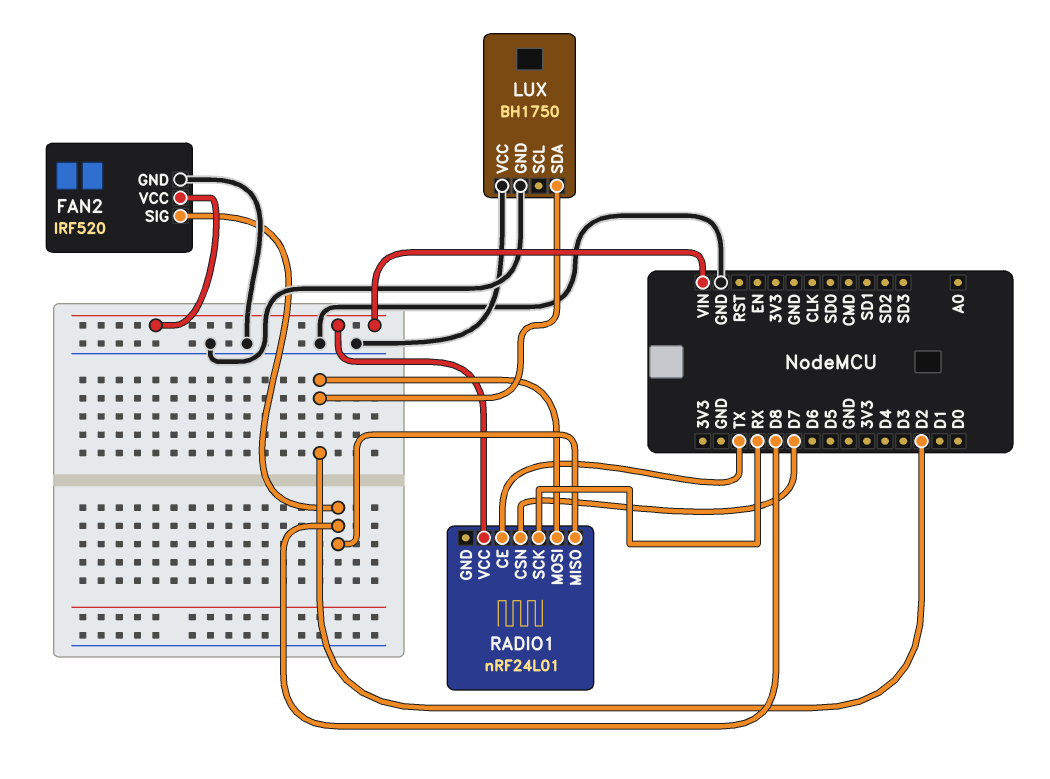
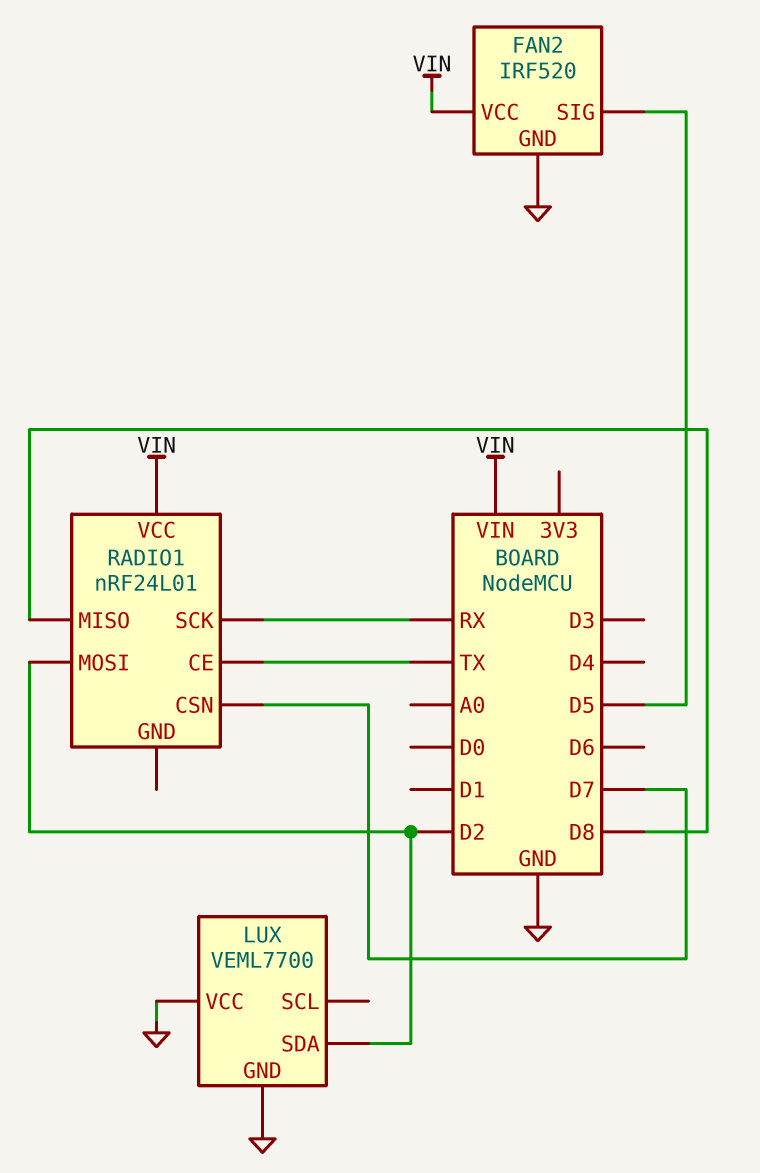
FAN2 pin SIG: D8 -> D5
LUX: BH1750 -> VEML7700

